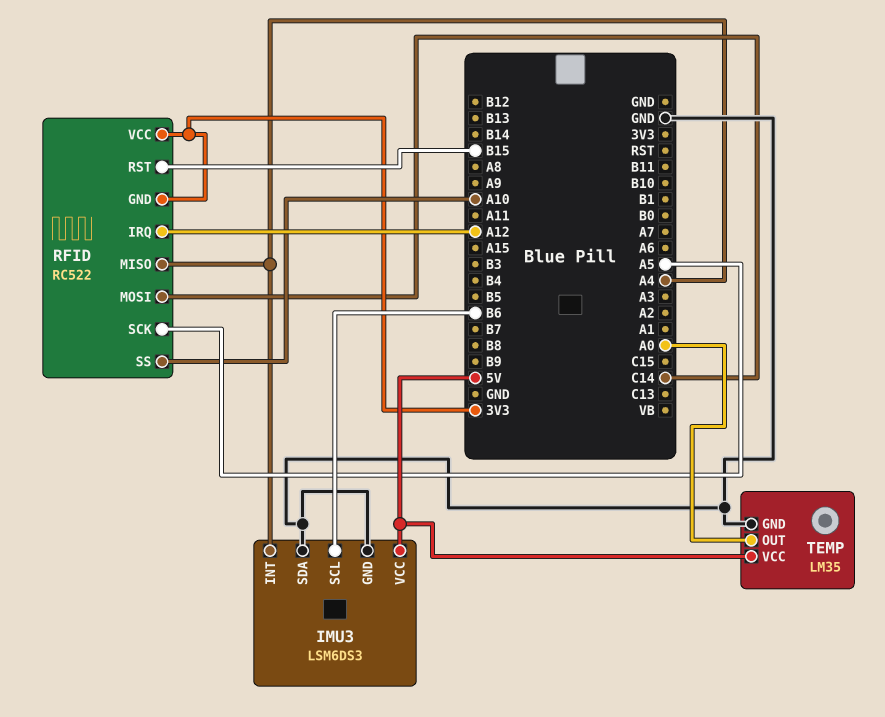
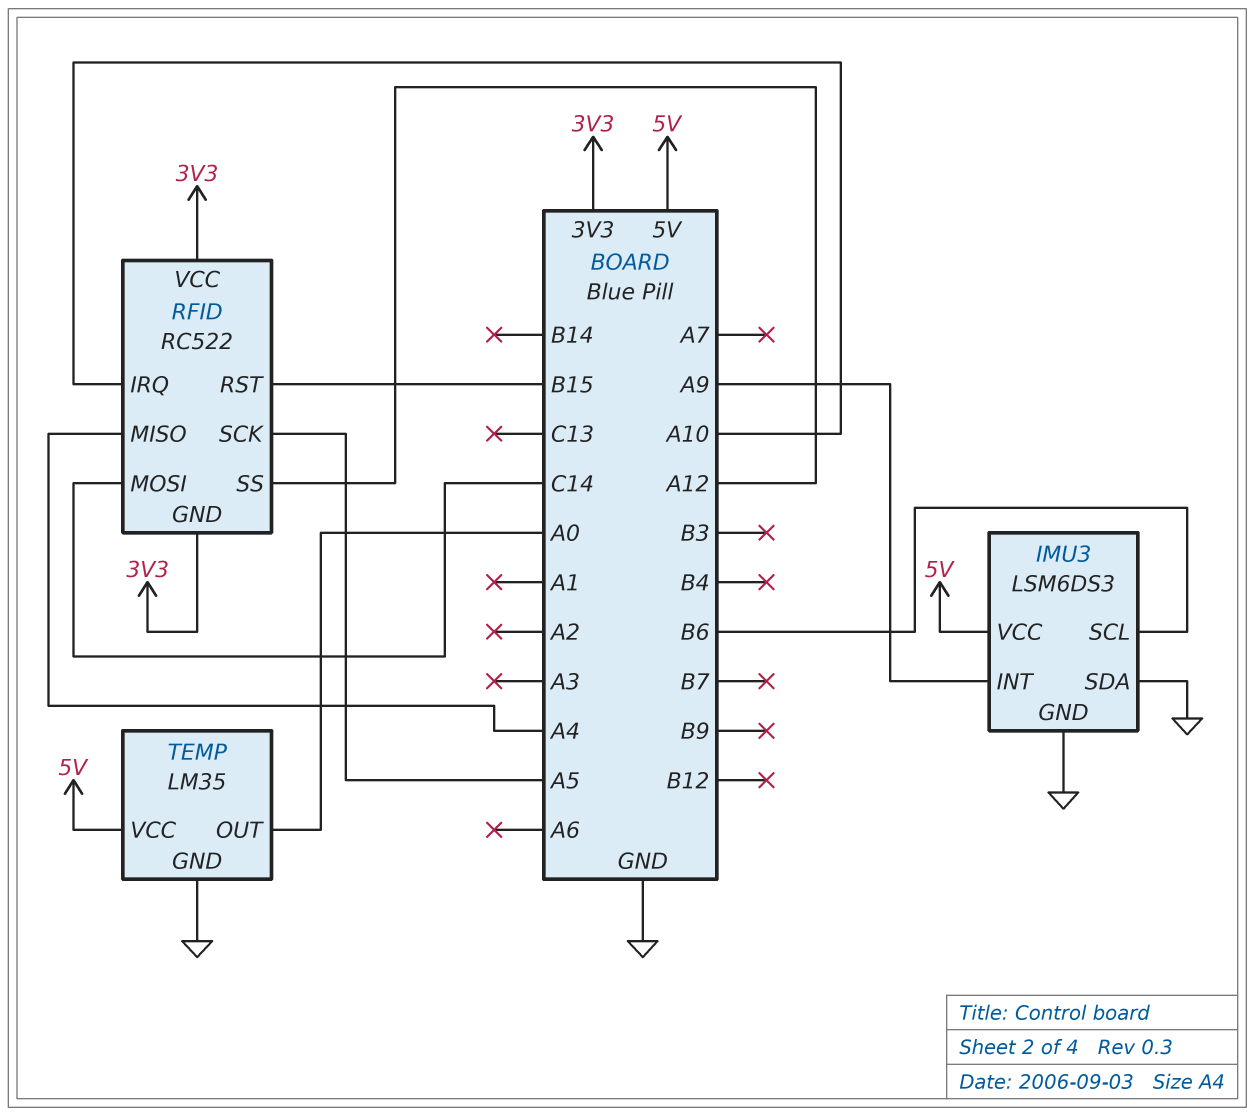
IMU3 pin INT: A4 -> A9
RFID pin IRQ: A12 -> A10
RFID pin SS: A10 -> A12

